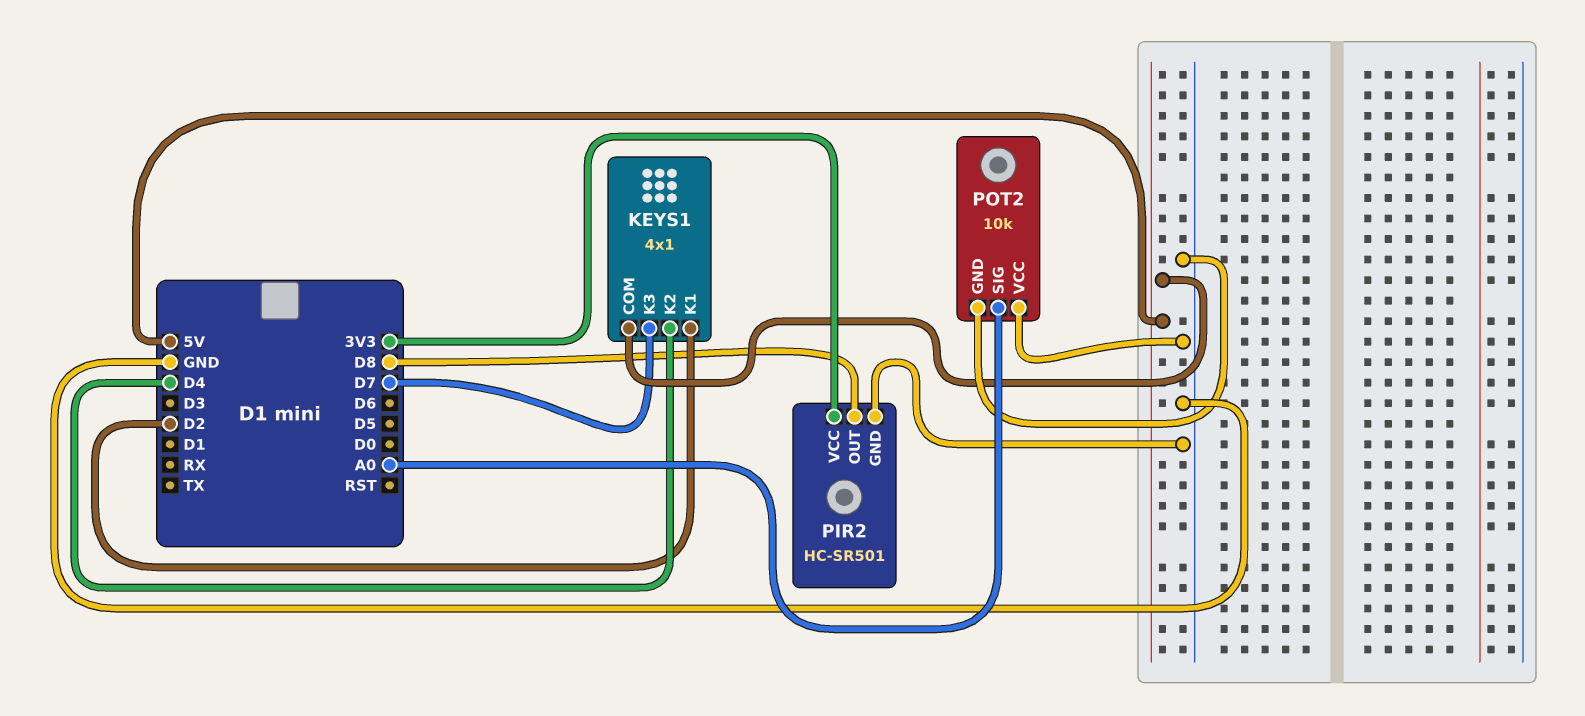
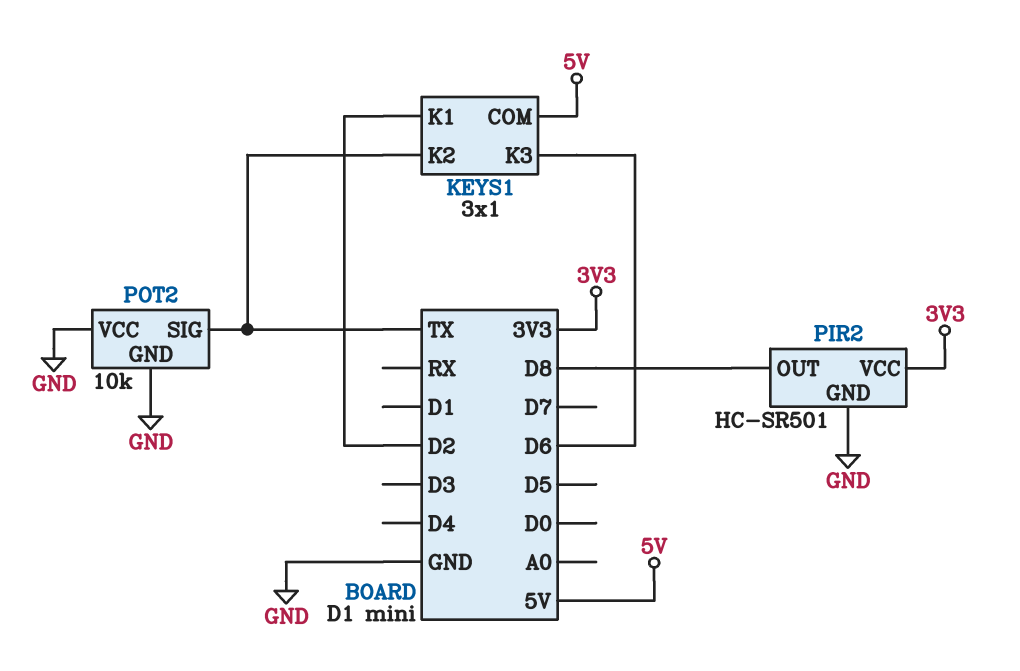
KEYS1: 4x1 -> 3x1
KEYS1 pin K2: D4 -> TX
KEYS1 pin K3: D7 -> D6
POT2 pin SIG: A0 -> TX

